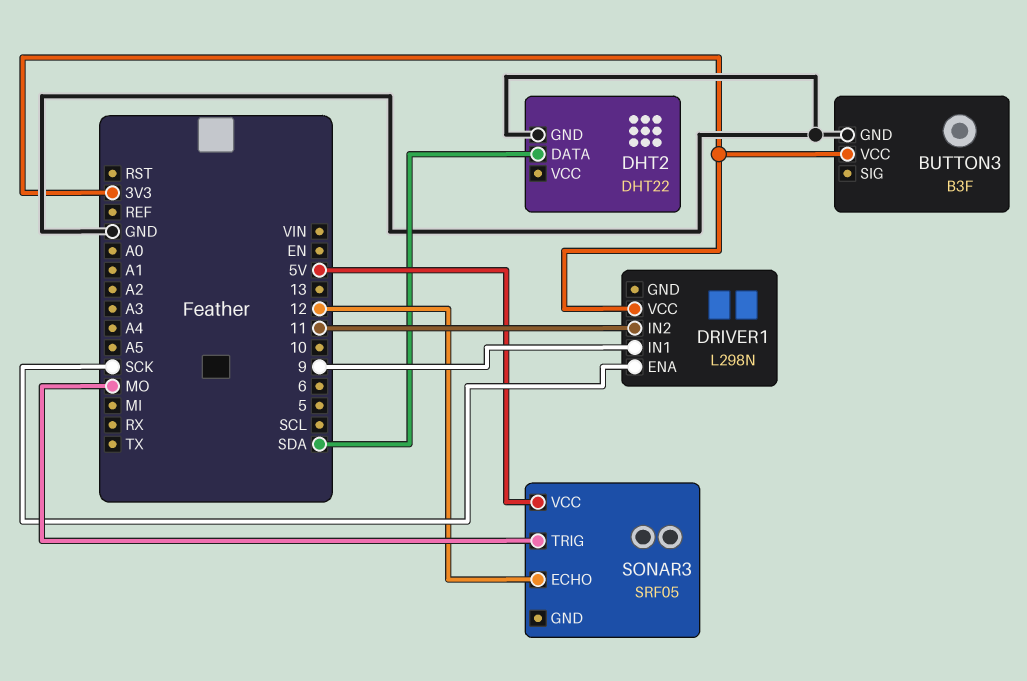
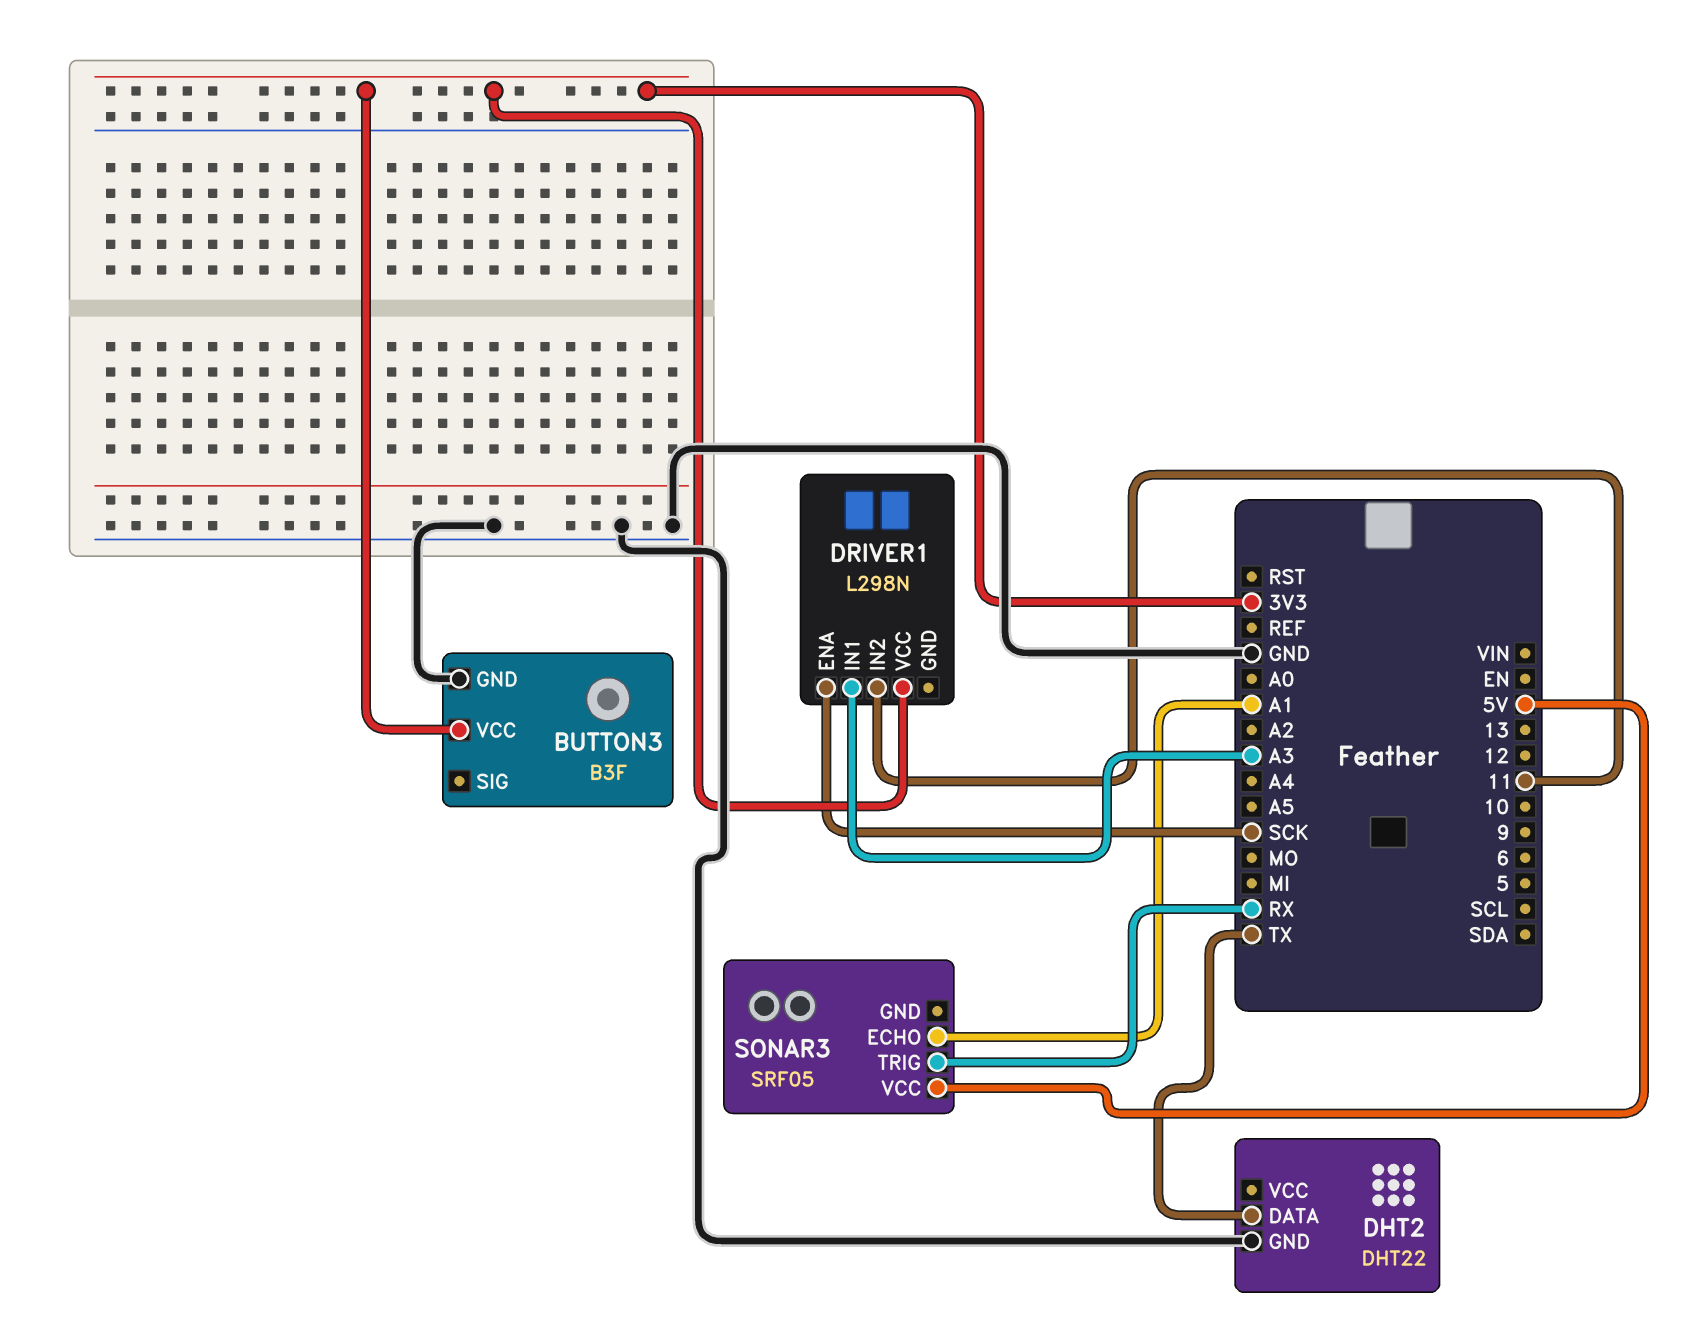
DHT2 pin DATA: SDA -> TX
DRIVER1 pin IN1: 9 -> A3
SONAR3 pin ECHO: 12 -> A1
SONAR3 pin TRIG: MO -> RX

